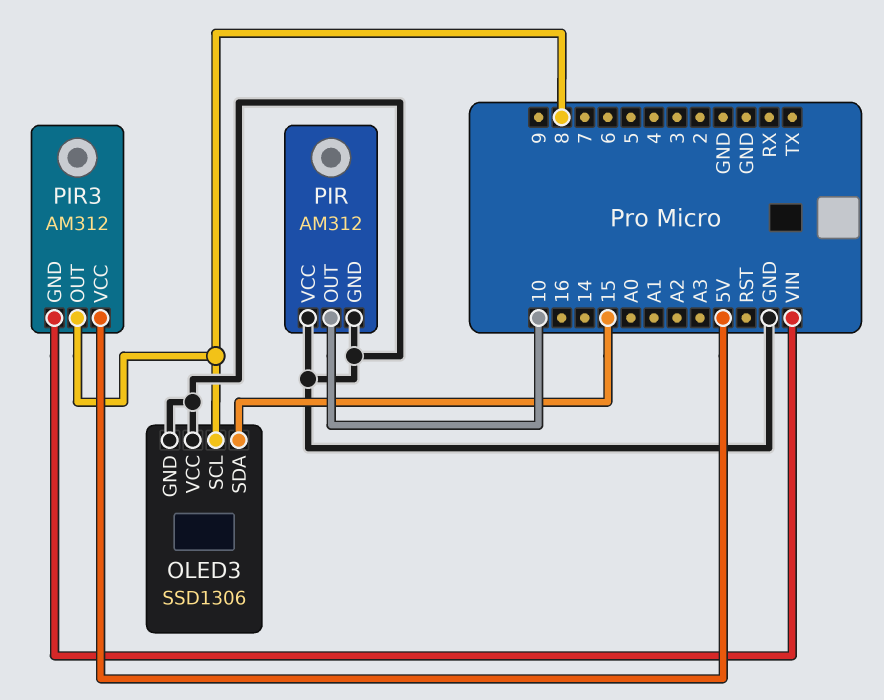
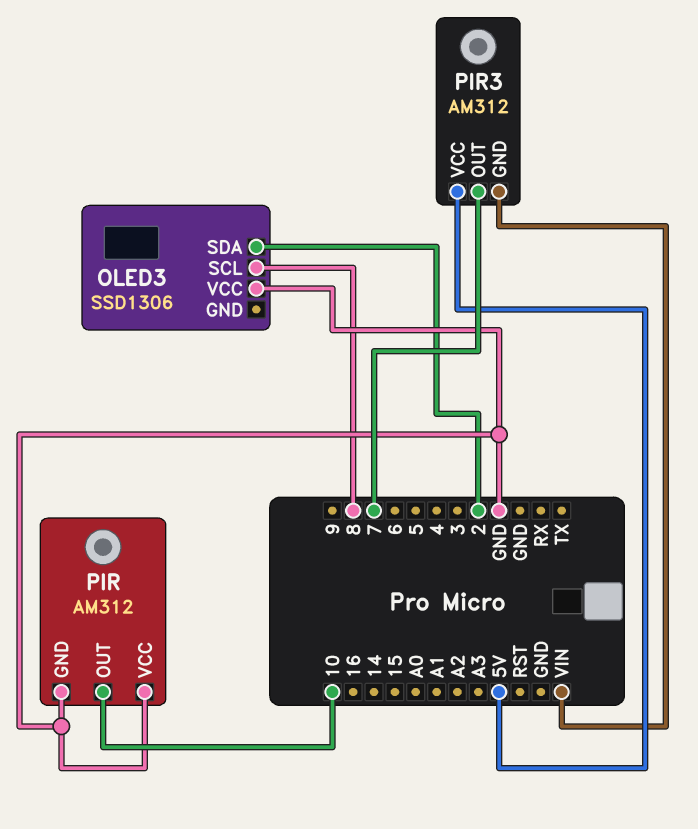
OLED3 pin GND: GND -> none
OLED3 pin SDA: 15 -> 2
PIR3 pin OUT: 8 -> 7

